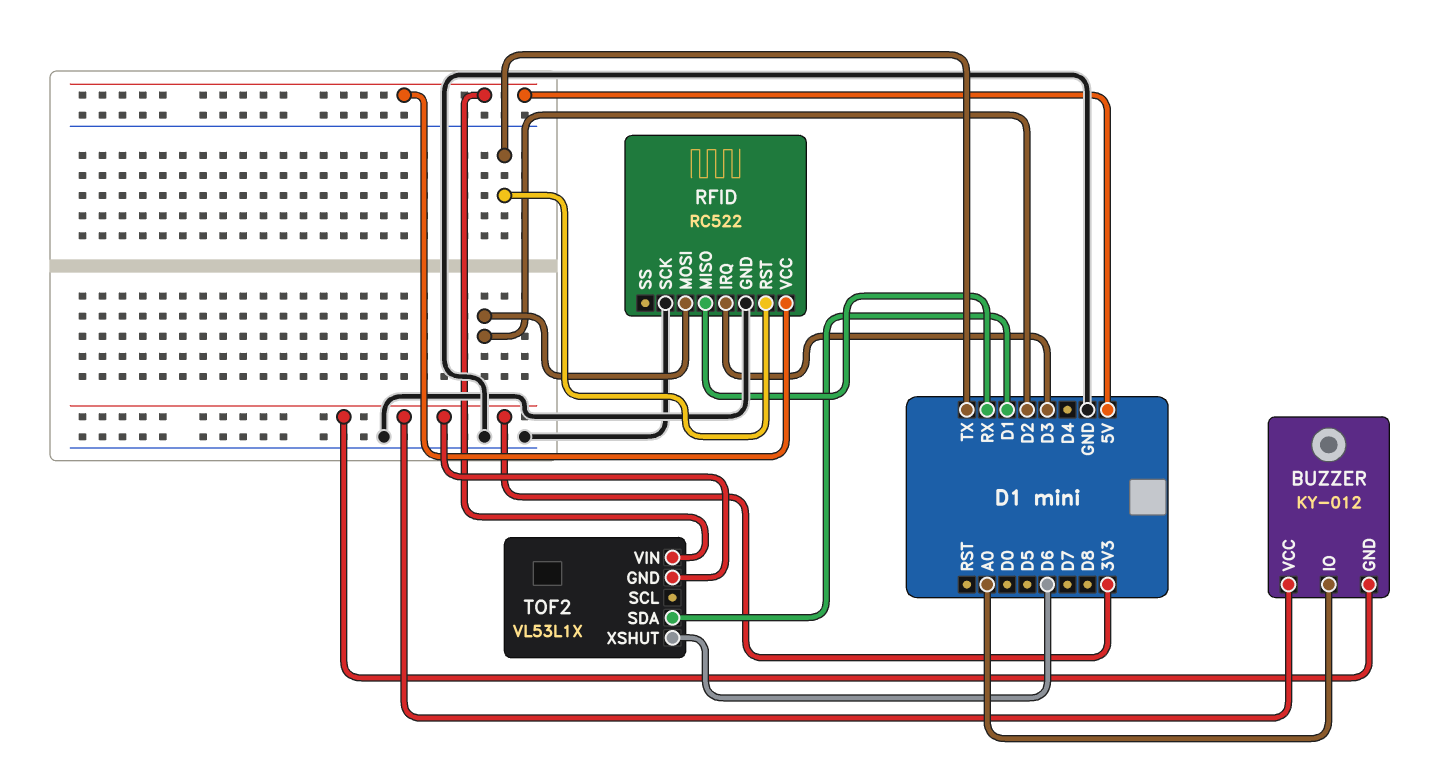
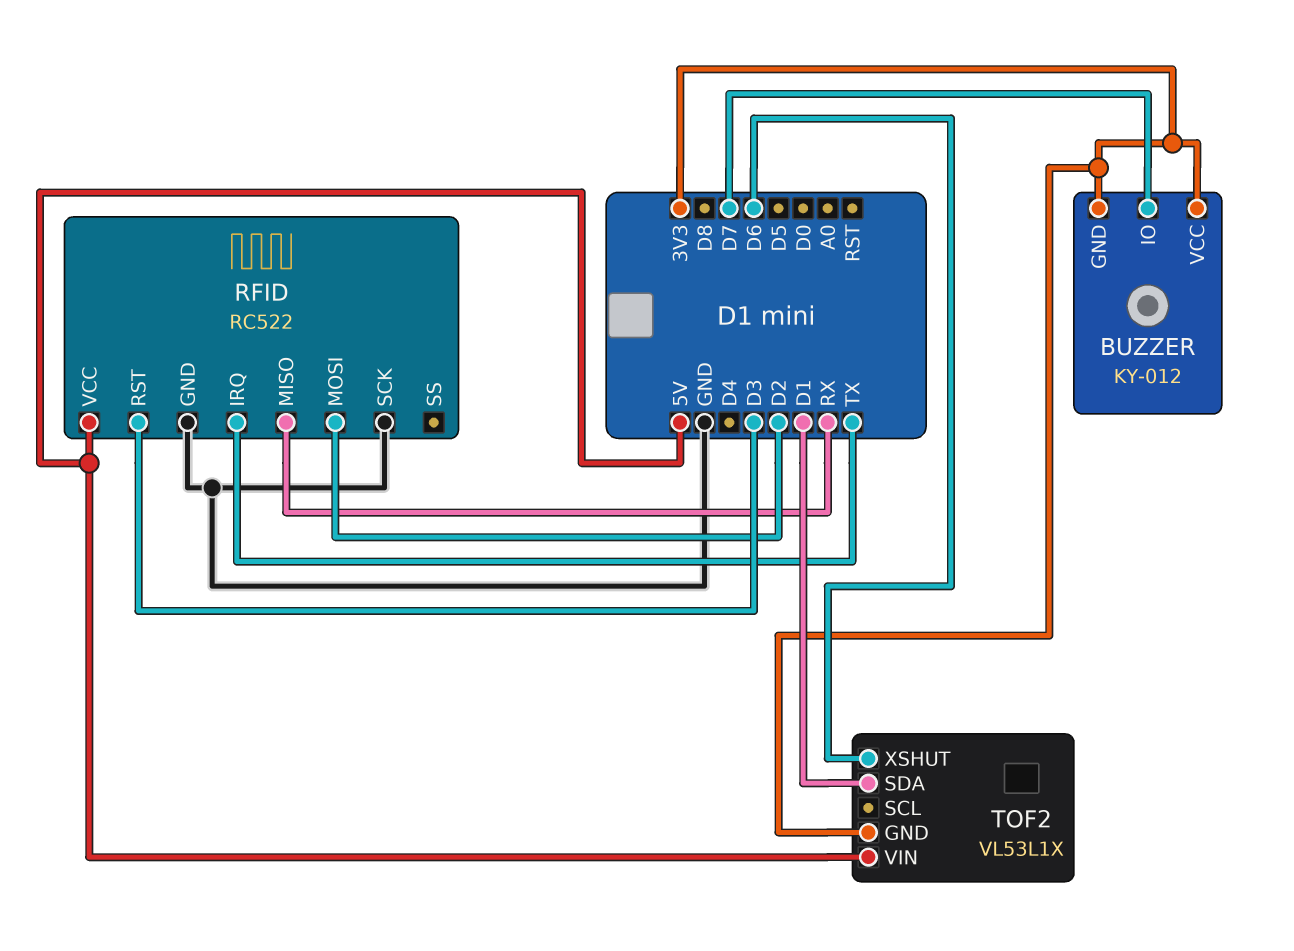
BUZZER pin IO: A0 -> D7
RFID pin IRQ: D3 -> TX
RFID pin RST: TX -> D3

